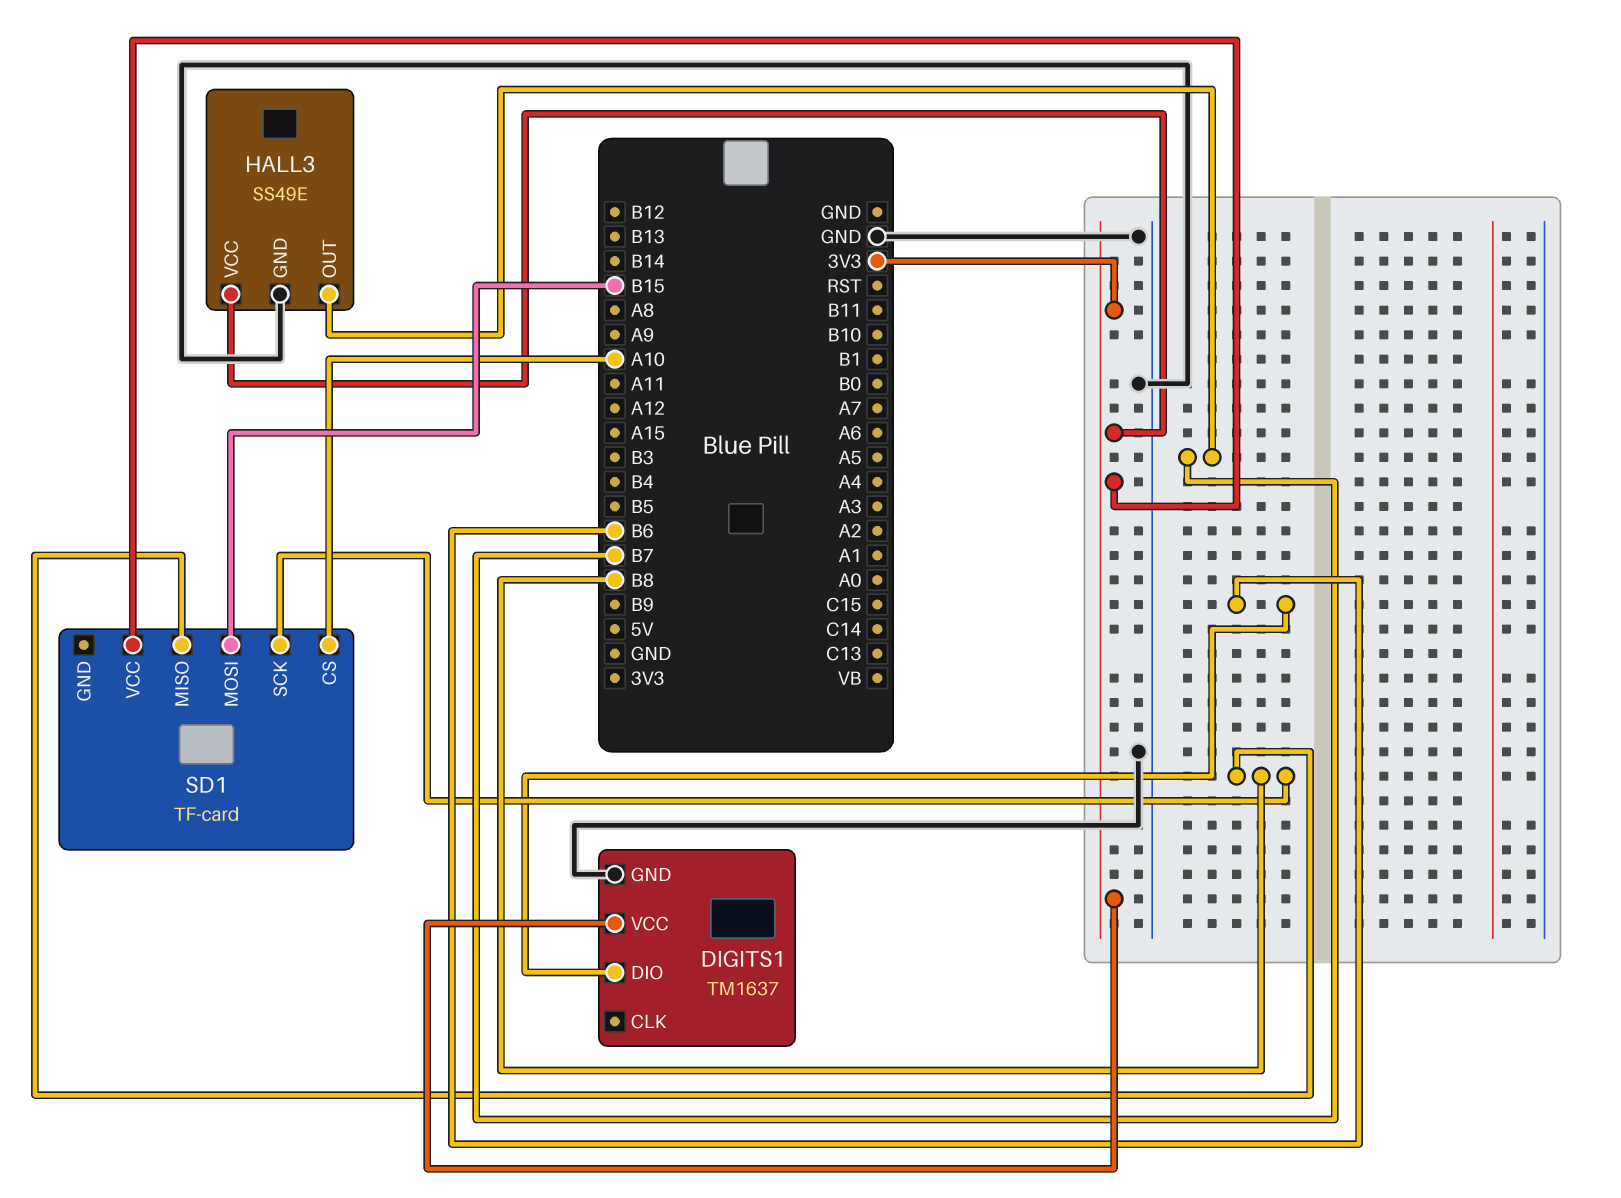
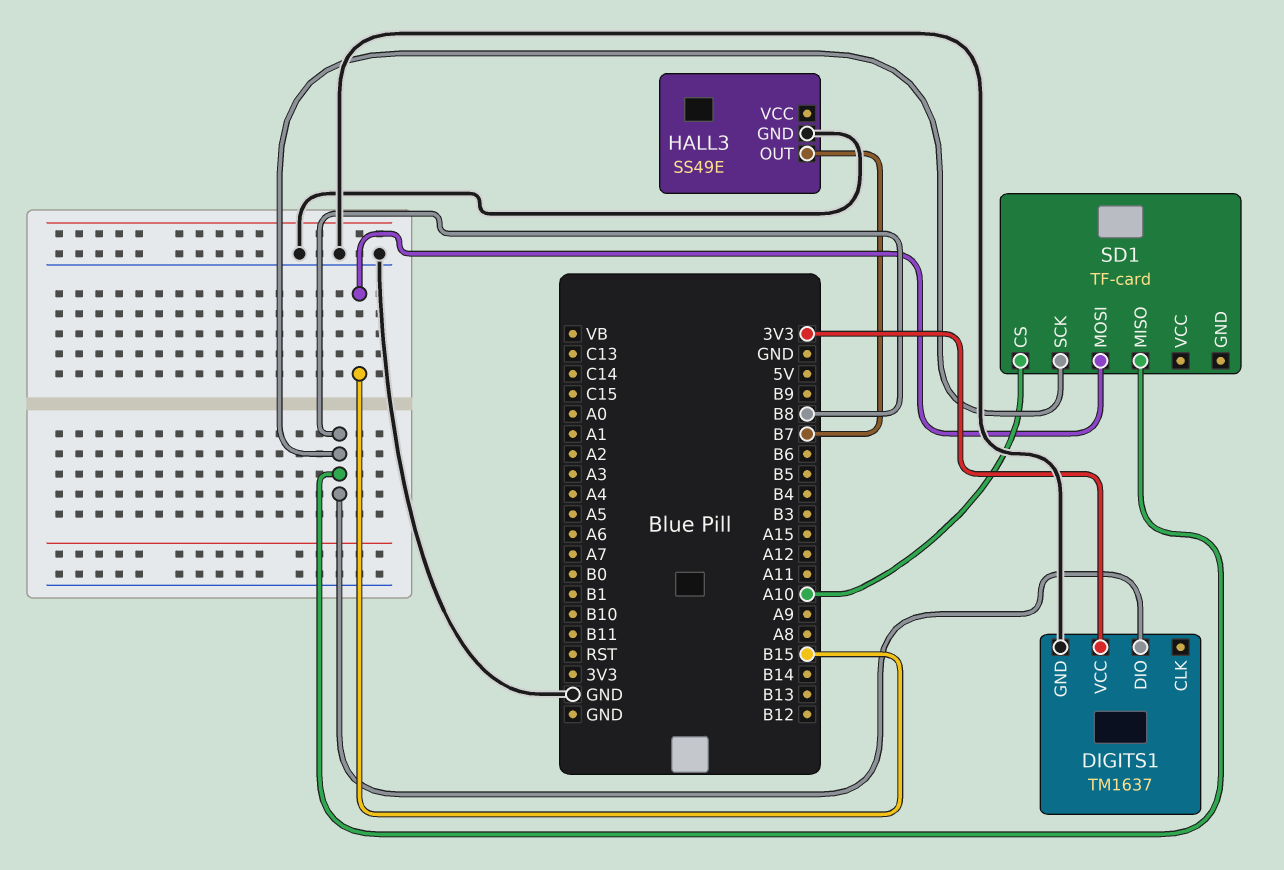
DIGITS1 pin DIO: B6 -> B8
HALL3 pin VCC: 3V3 -> none
SD1 pin VCC: 3V3 -> none

